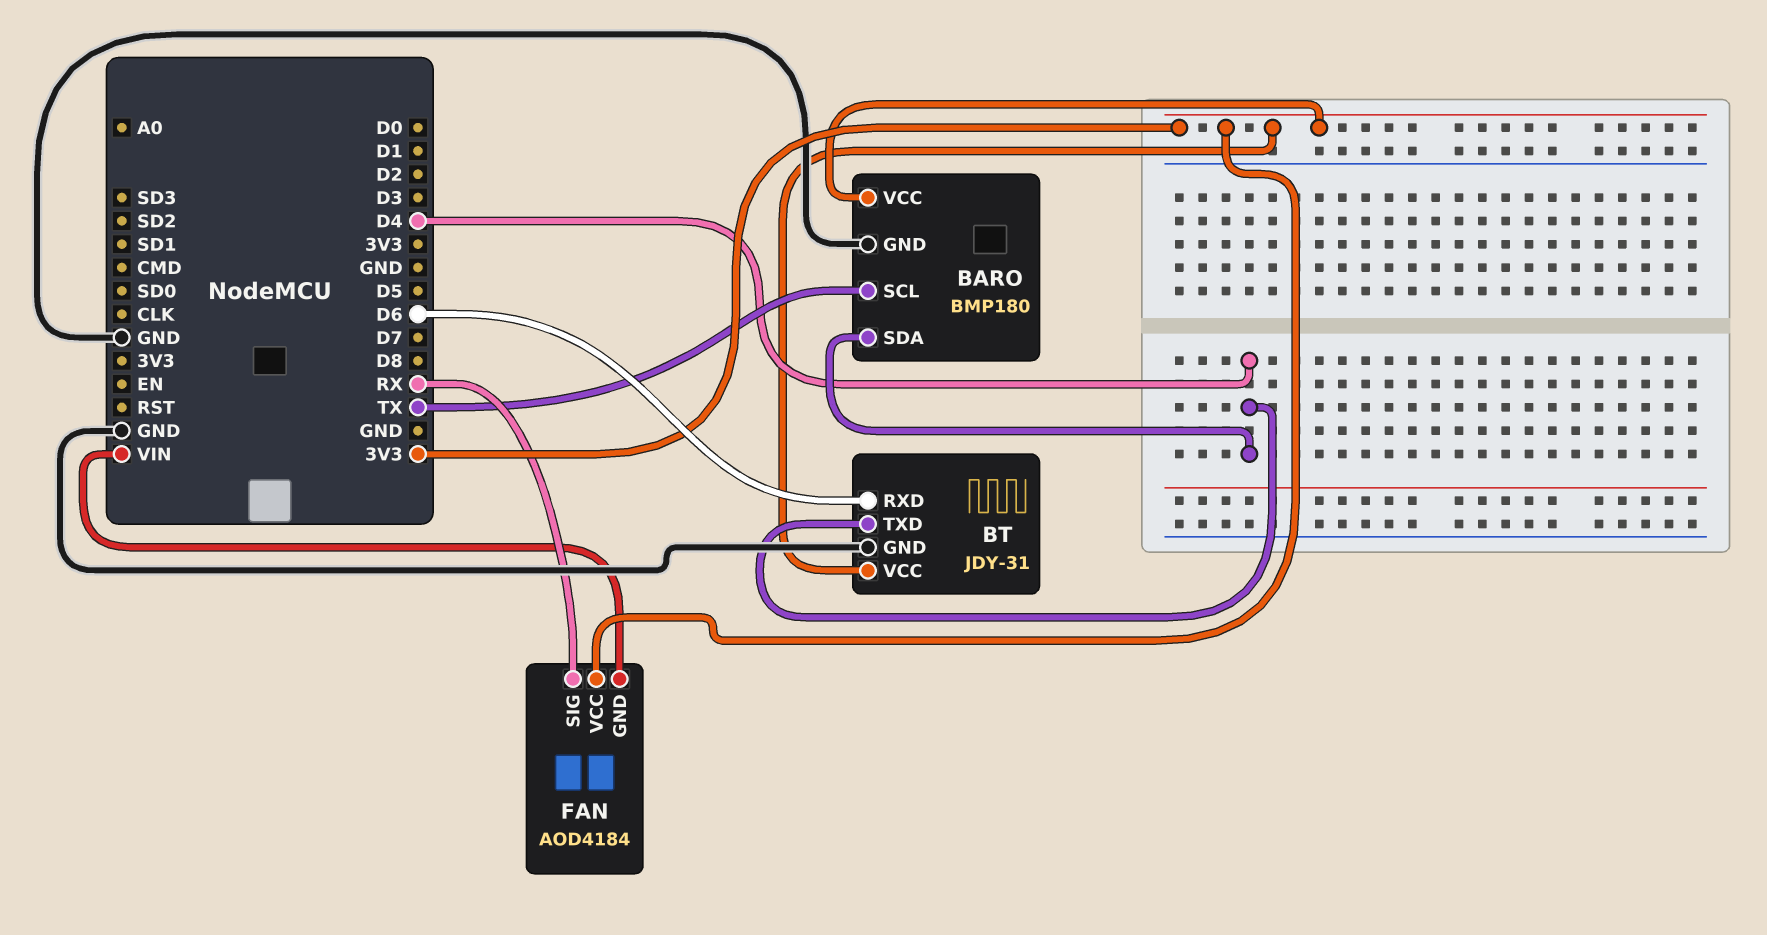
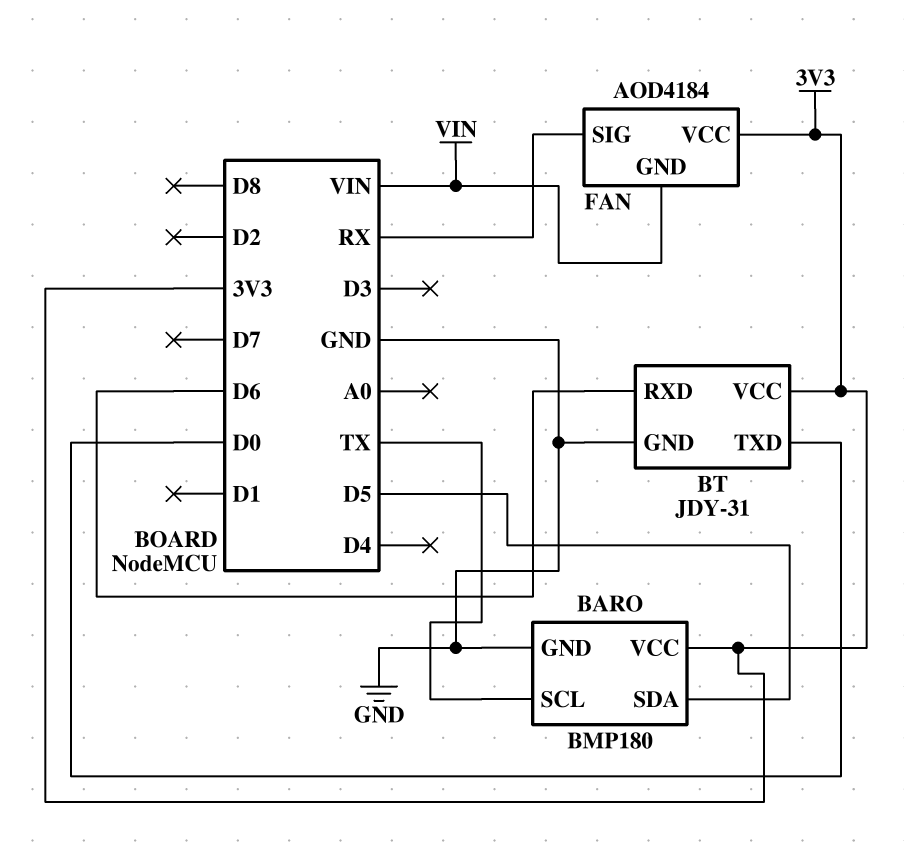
BARO pin SDA: D4 -> D5
BT pin TXD: D4 -> D0

